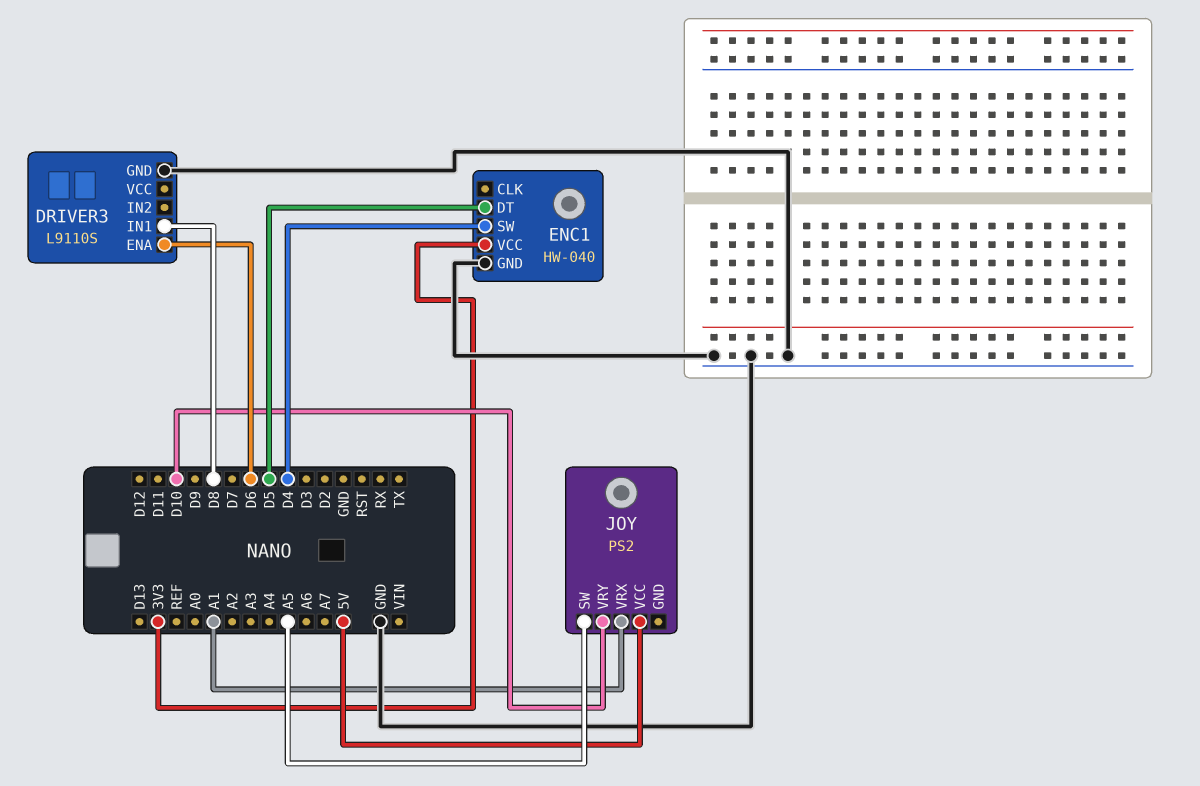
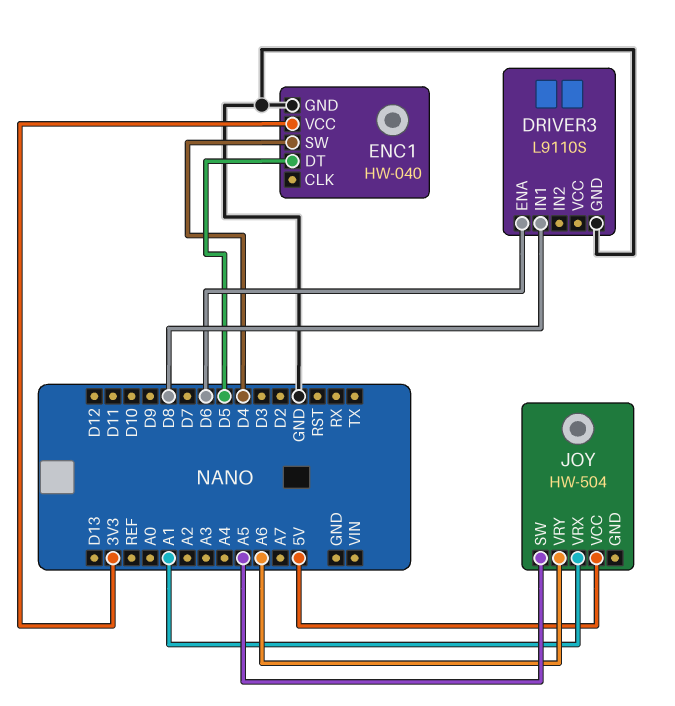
JOY: PS2 -> HW-504
JOY pin VRY: D10 -> A6

